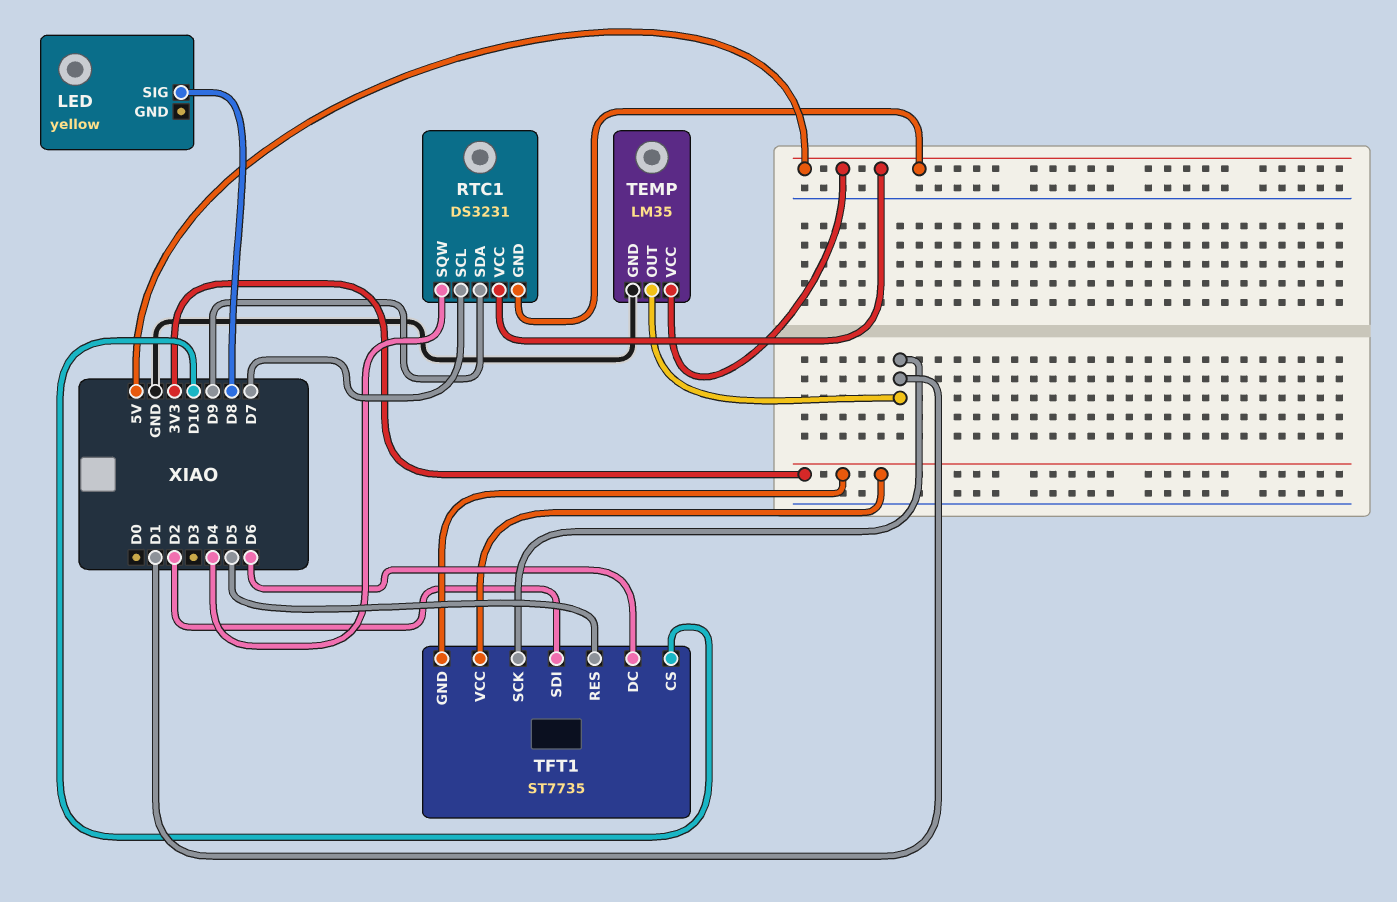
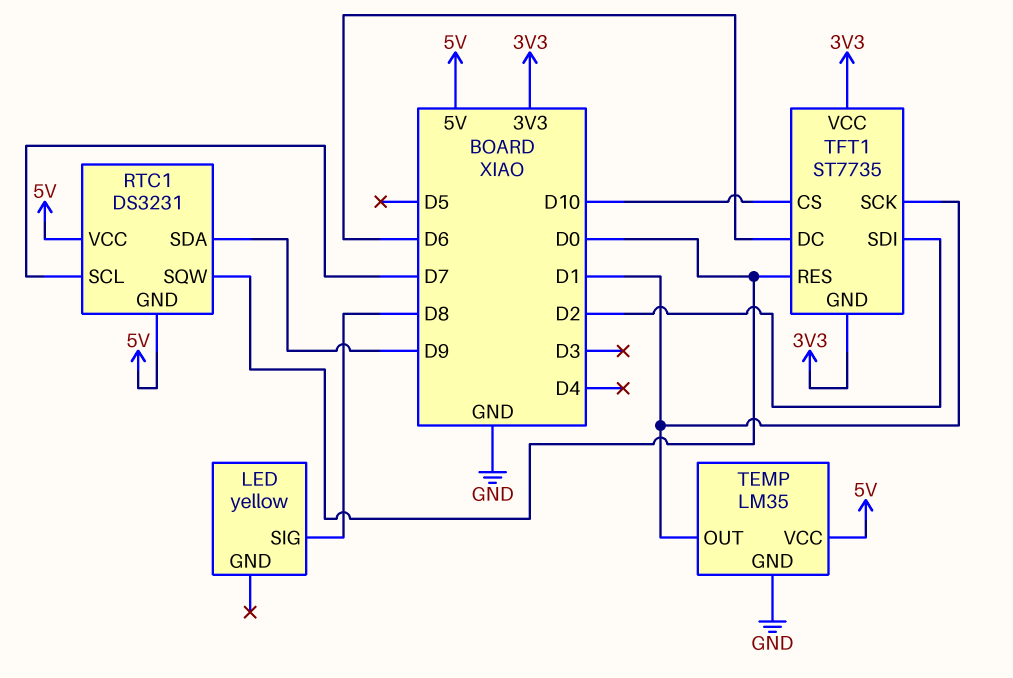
RTC1 pin SQW: D4 -> D0
TFT1 pin RES: D5 -> D0

